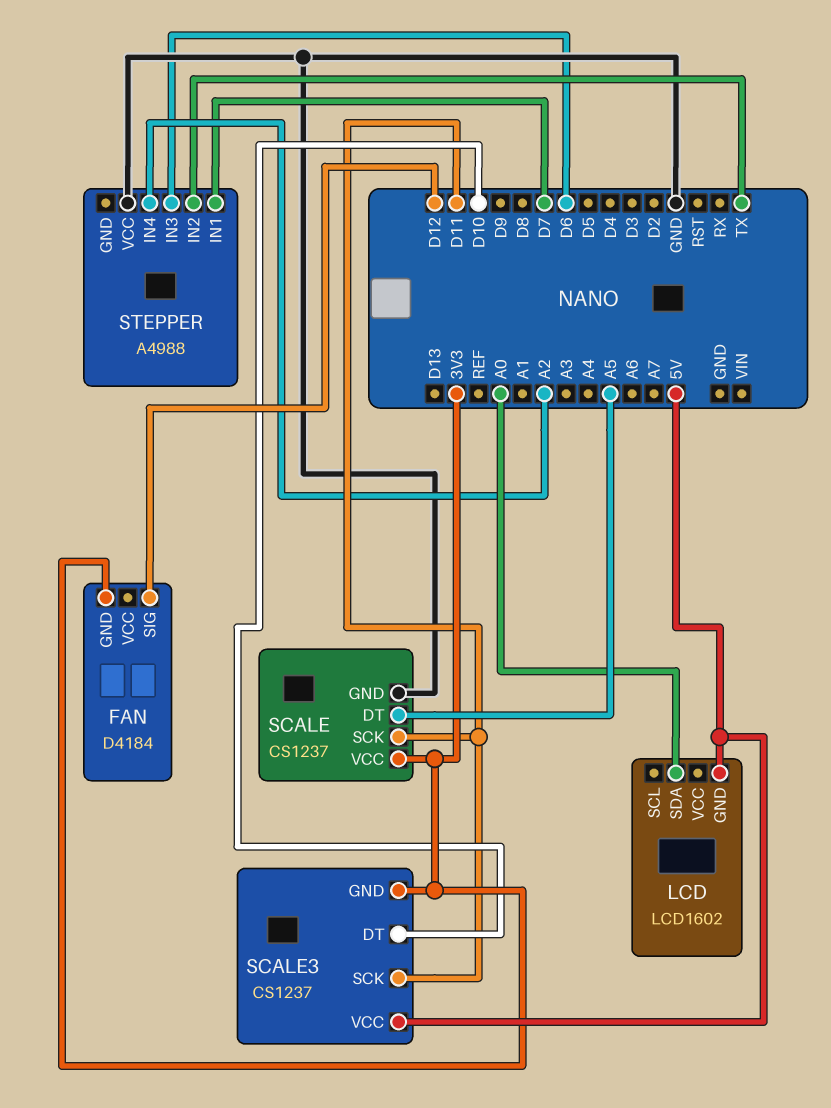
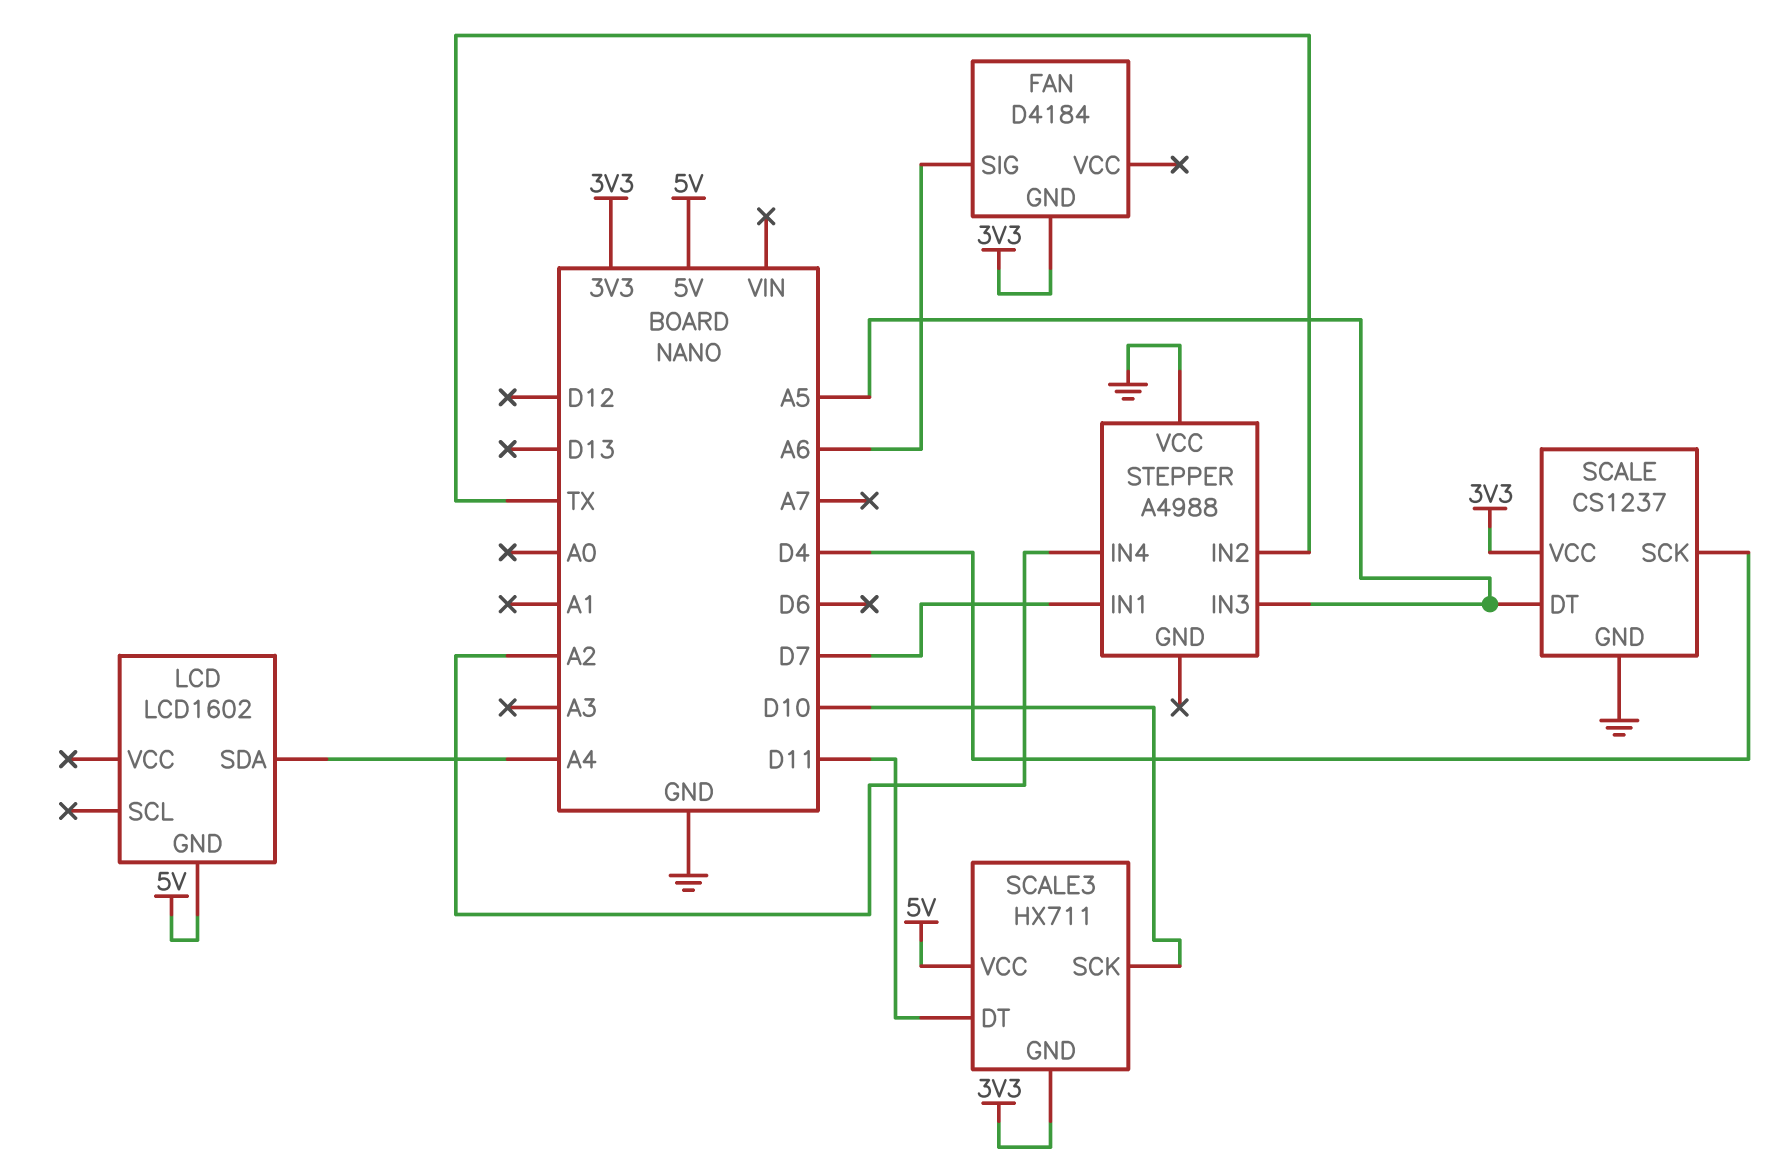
FAN pin SIG: D12 -> A6
LCD pin SDA: A0 -> A4
SCALE pin SCK: D11 -> D4
SCALE3: CS1237 -> HX711
SCALE3 pin DT: D10 -> D11
SCALE3 pin SCK: D11 -> D10
STEPPER pin IN3: D6 -> A5

